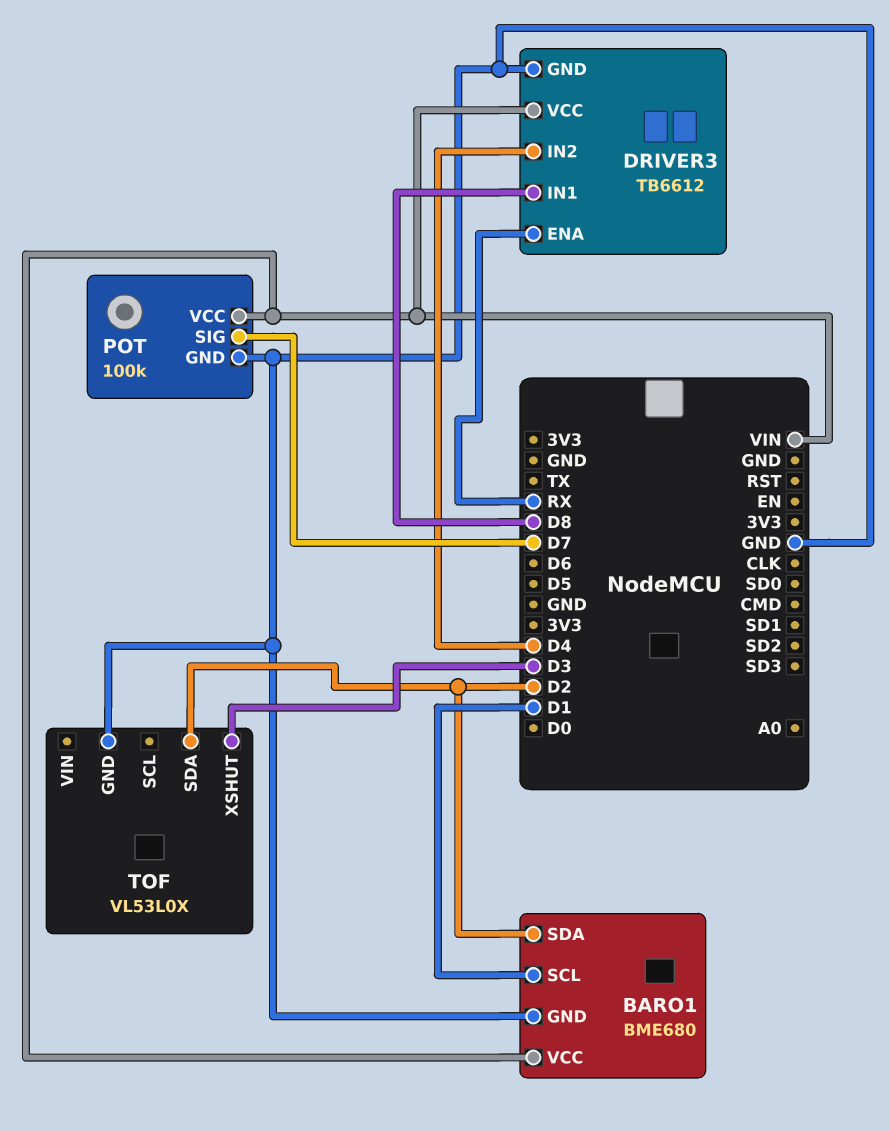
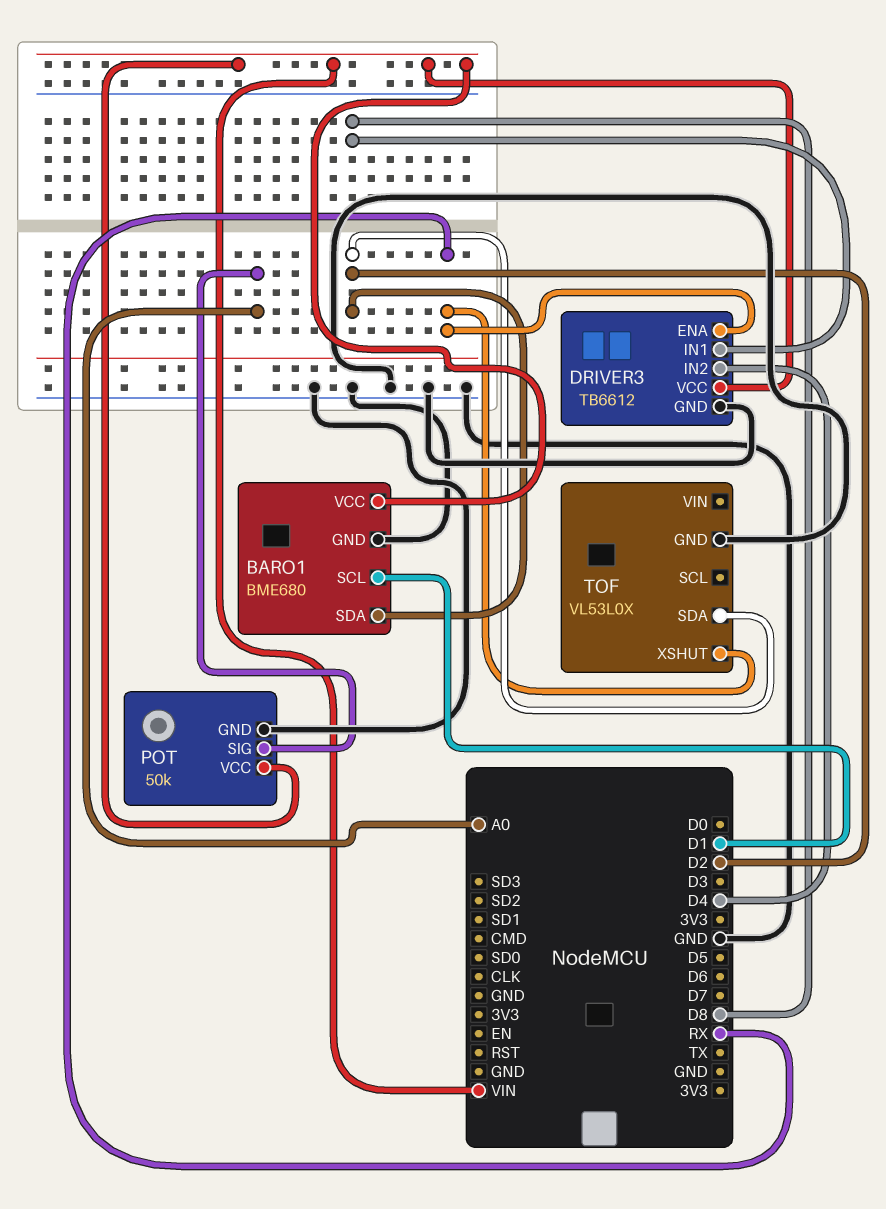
POT: 100k -> 50k
POT pin SIG: D7 -> A0
TOF pin XSHUT: D3 -> RX

